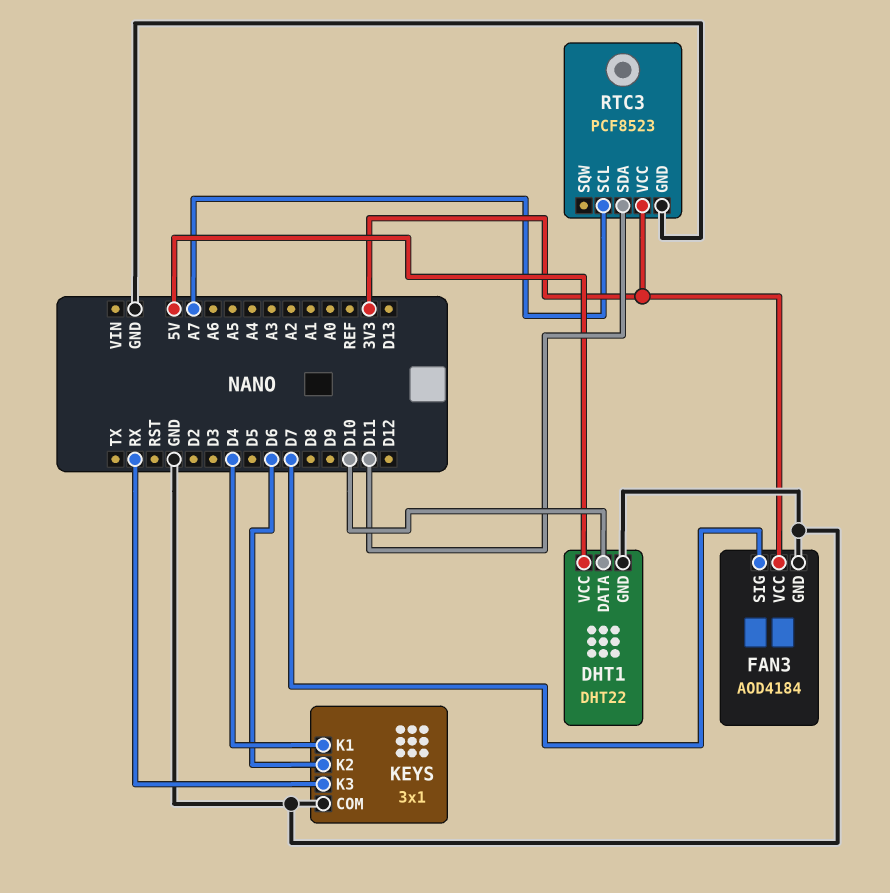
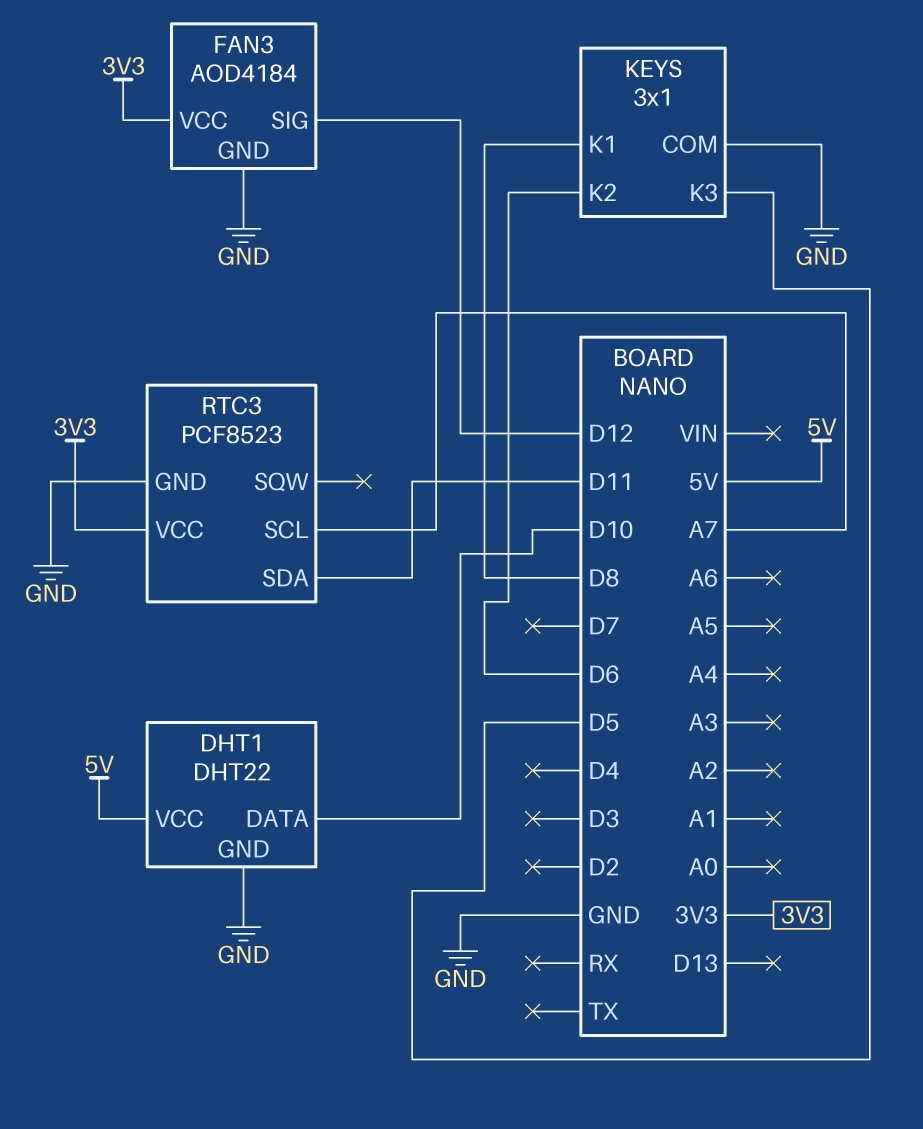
FAN3 pin SIG: D7 -> D12
KEYS pin K1: D4 -> D8
KEYS pin K3: RX -> D5

